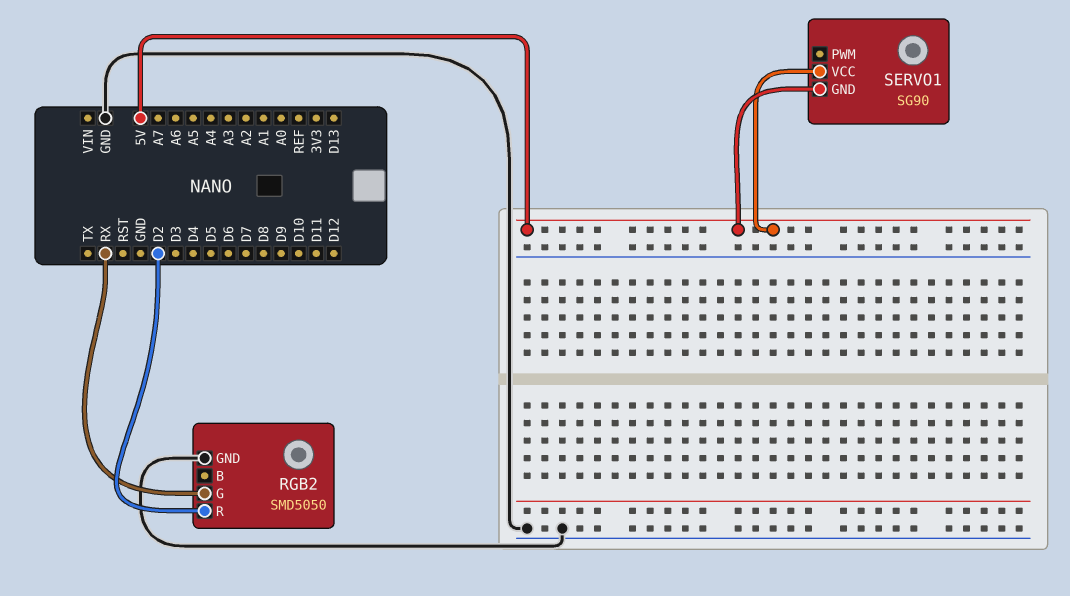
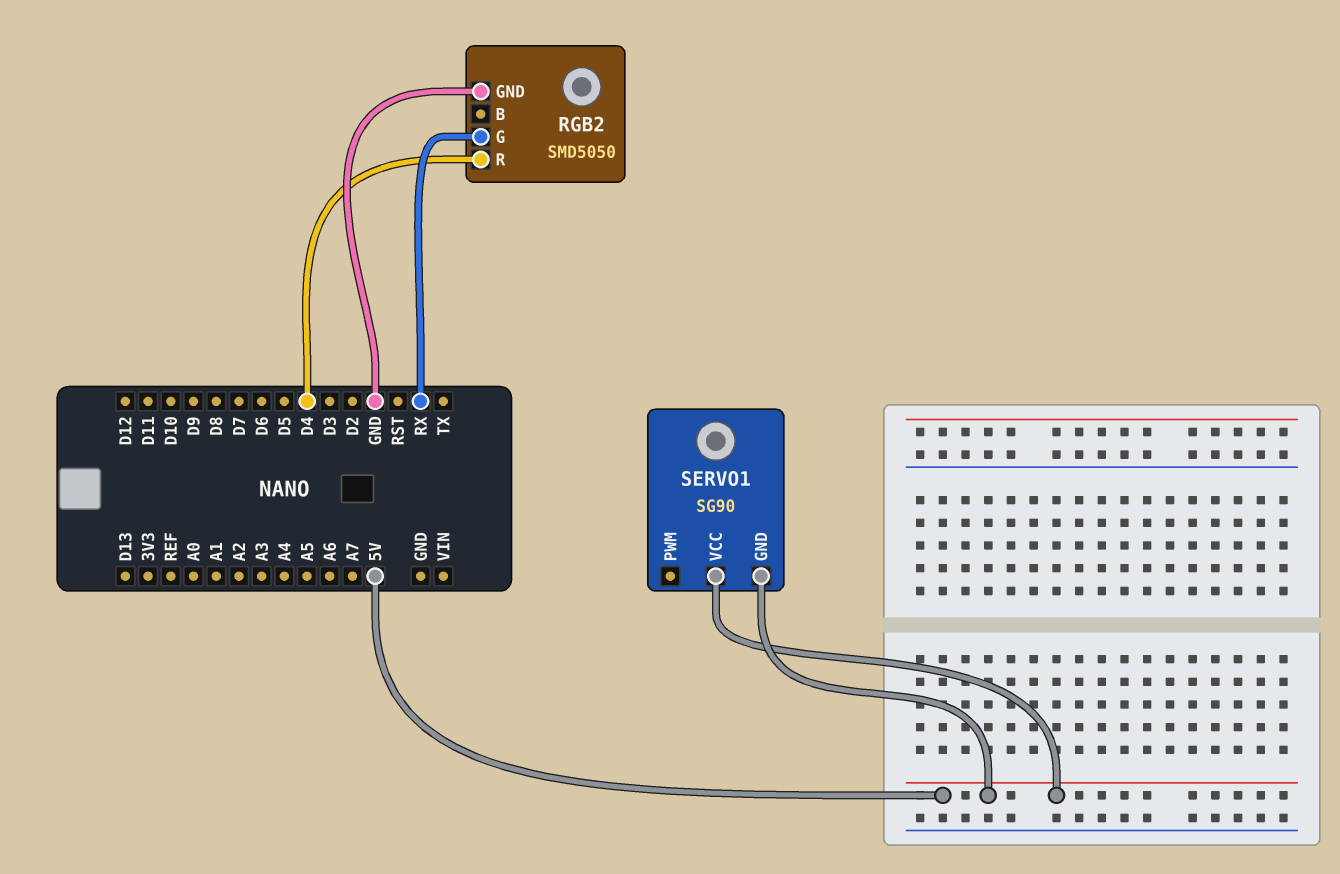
RGB2 pin R: D2 -> D4

